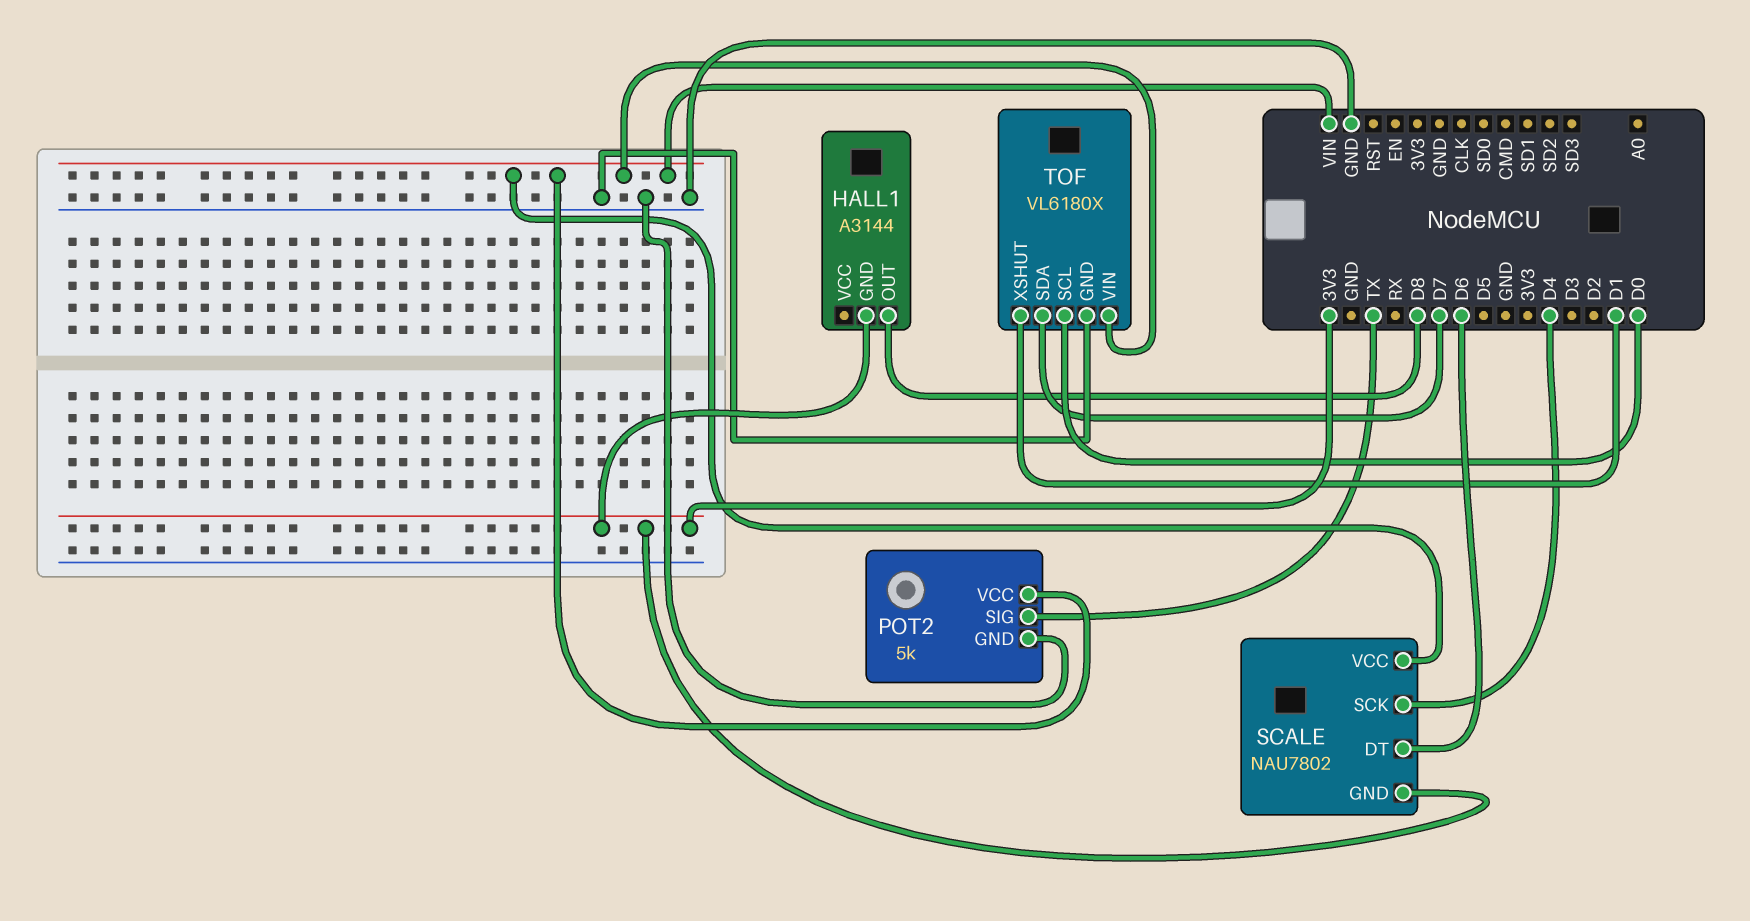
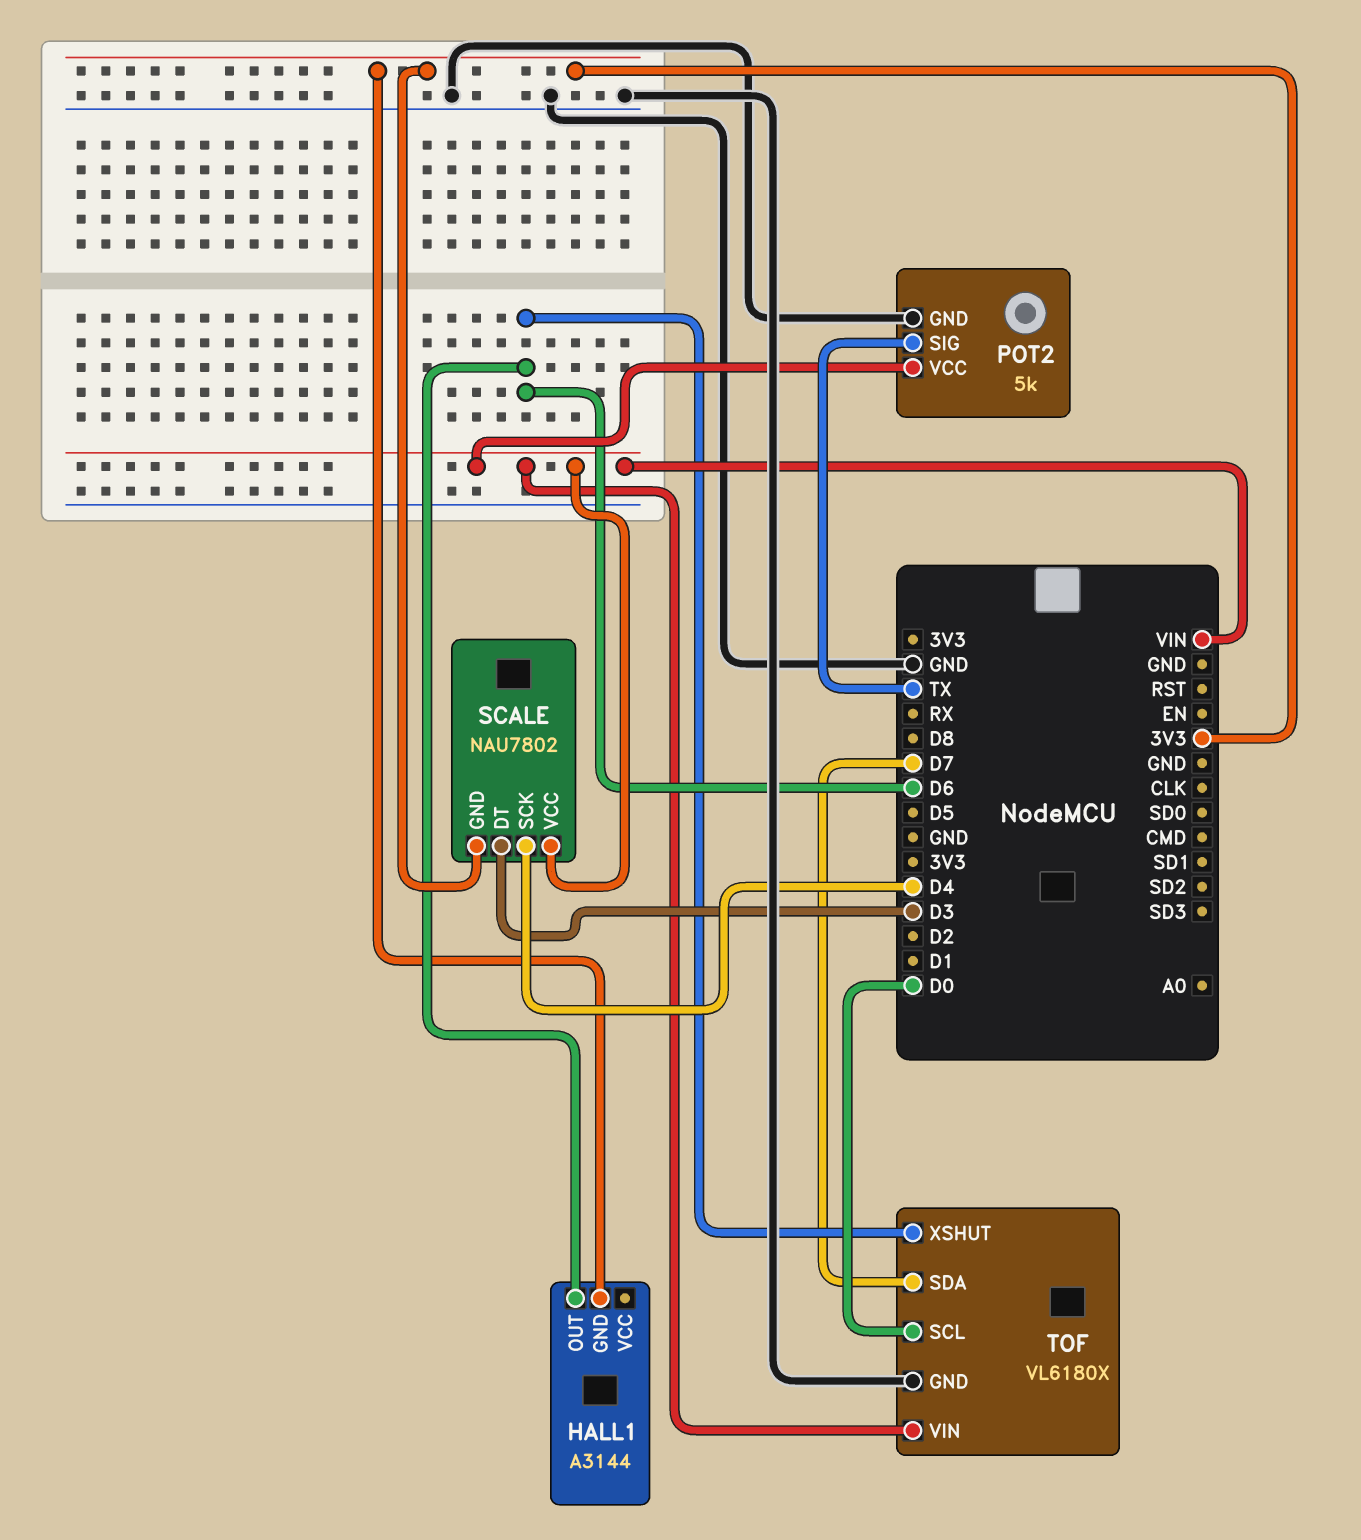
HALL1 pin OUT: D8 -> D6
SCALE pin DT: D6 -> D3
TOF pin XSHUT: D1 -> D6

